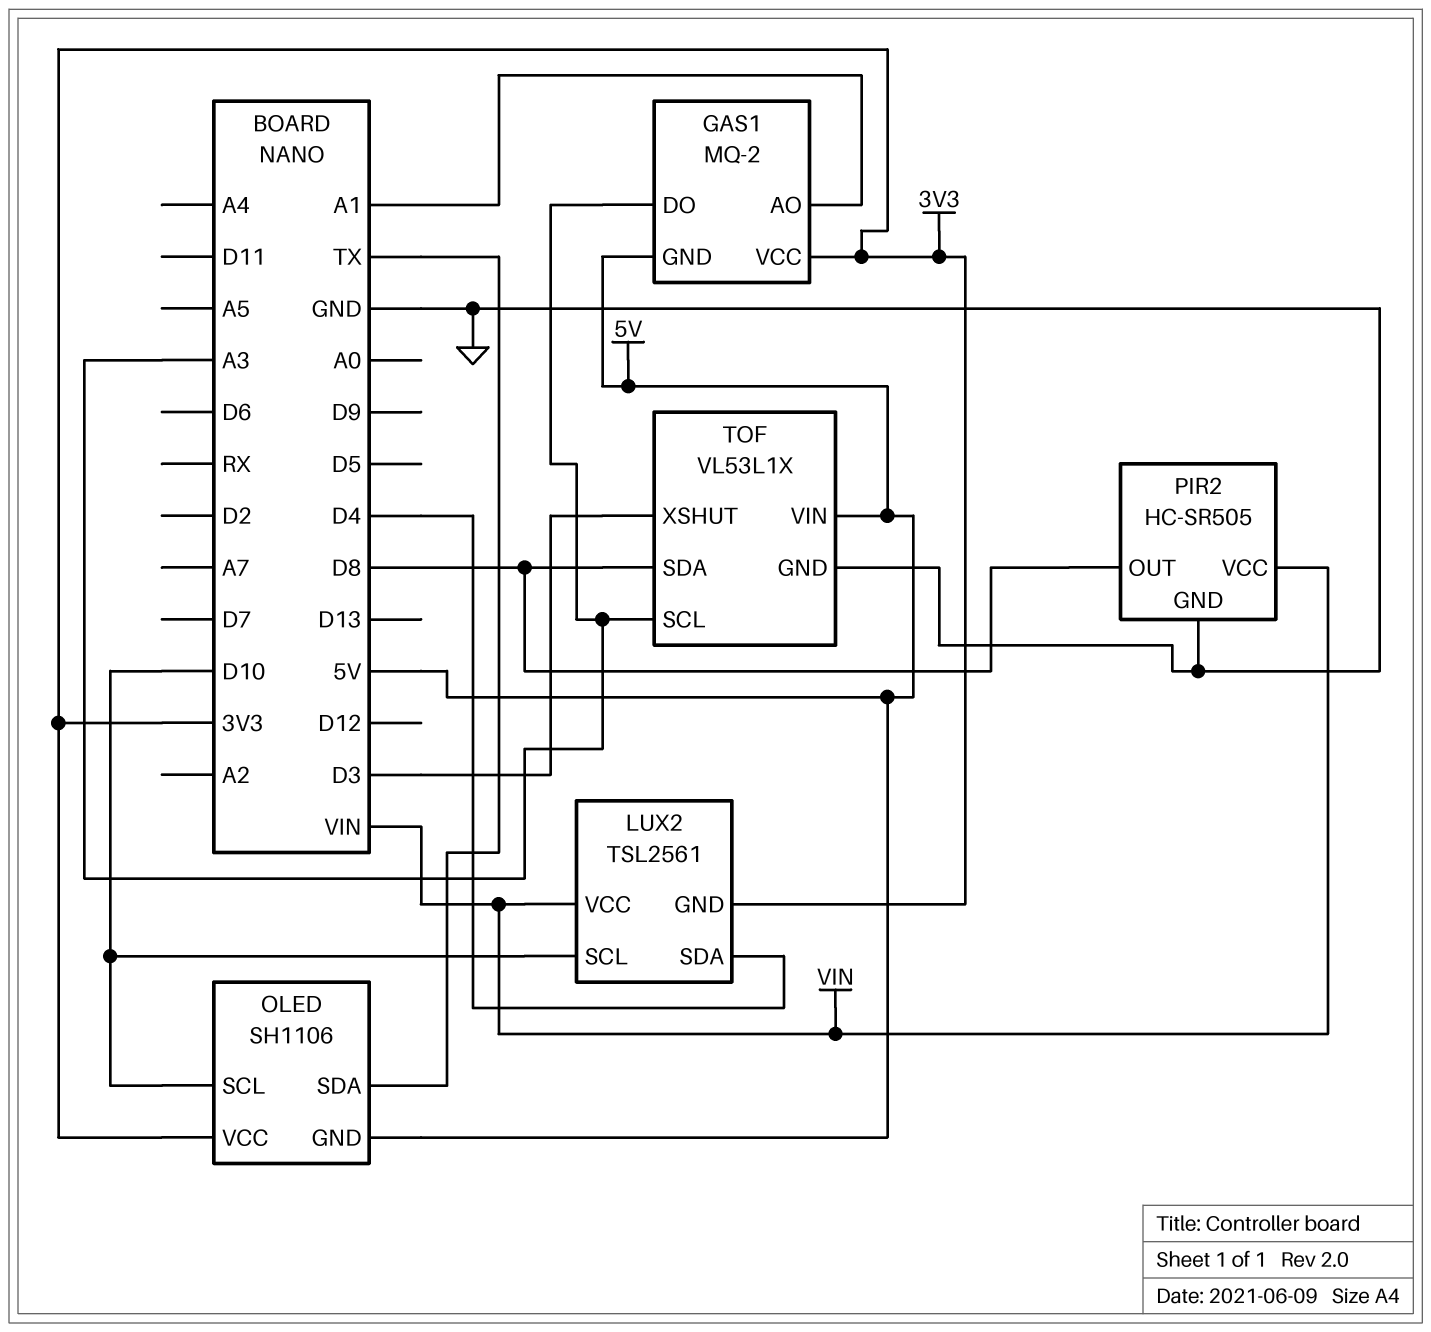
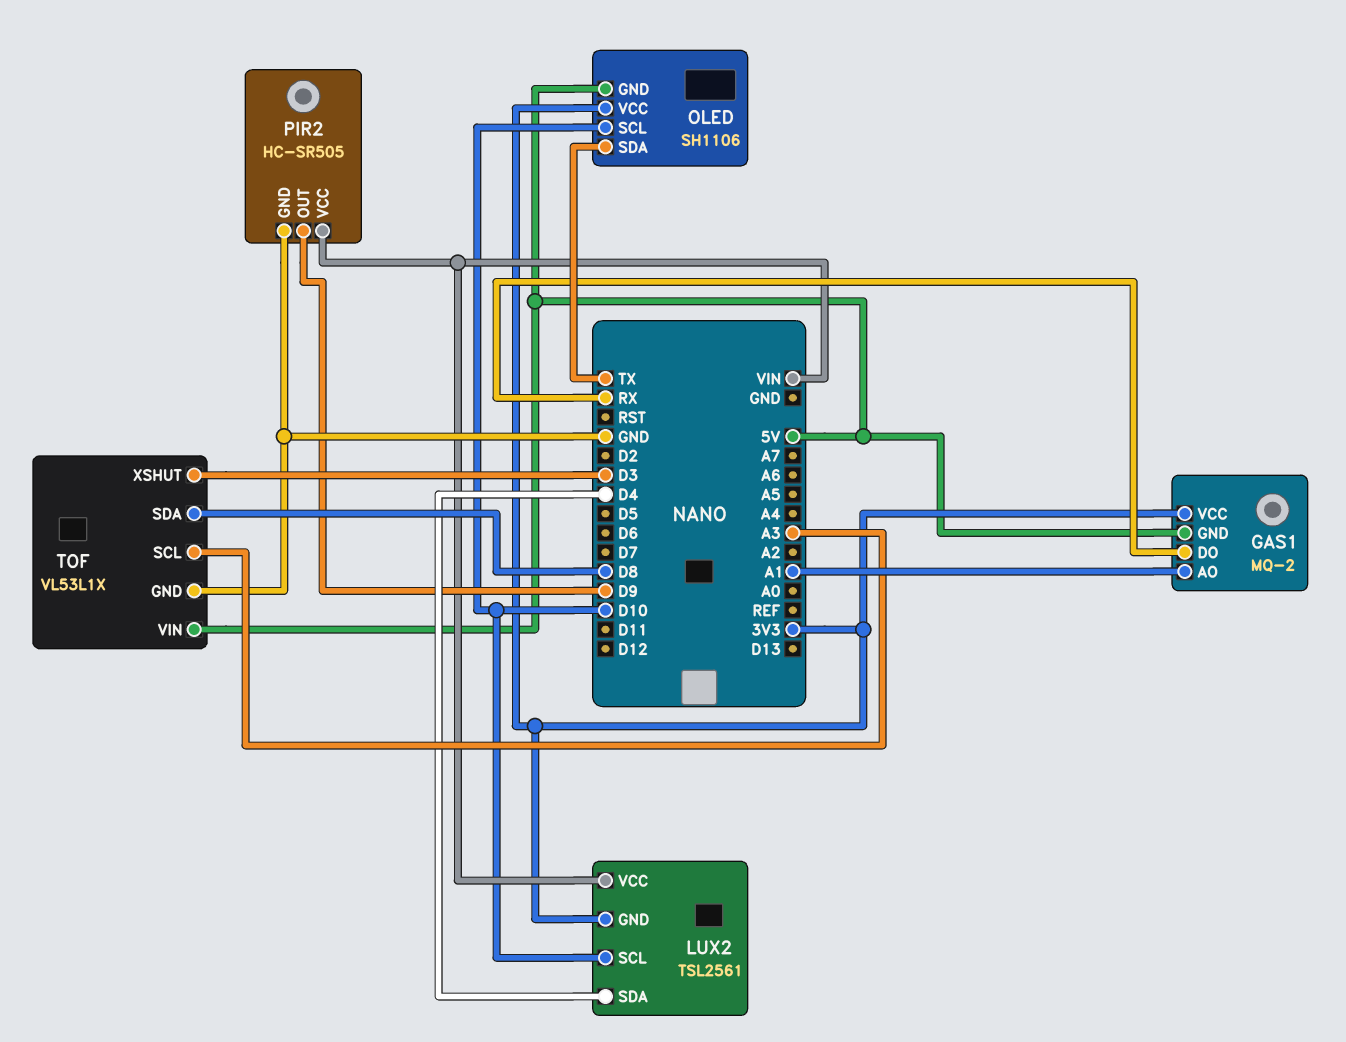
GAS1 pin DO: A3 -> RX
PIR2 pin OUT: D8 -> D9

